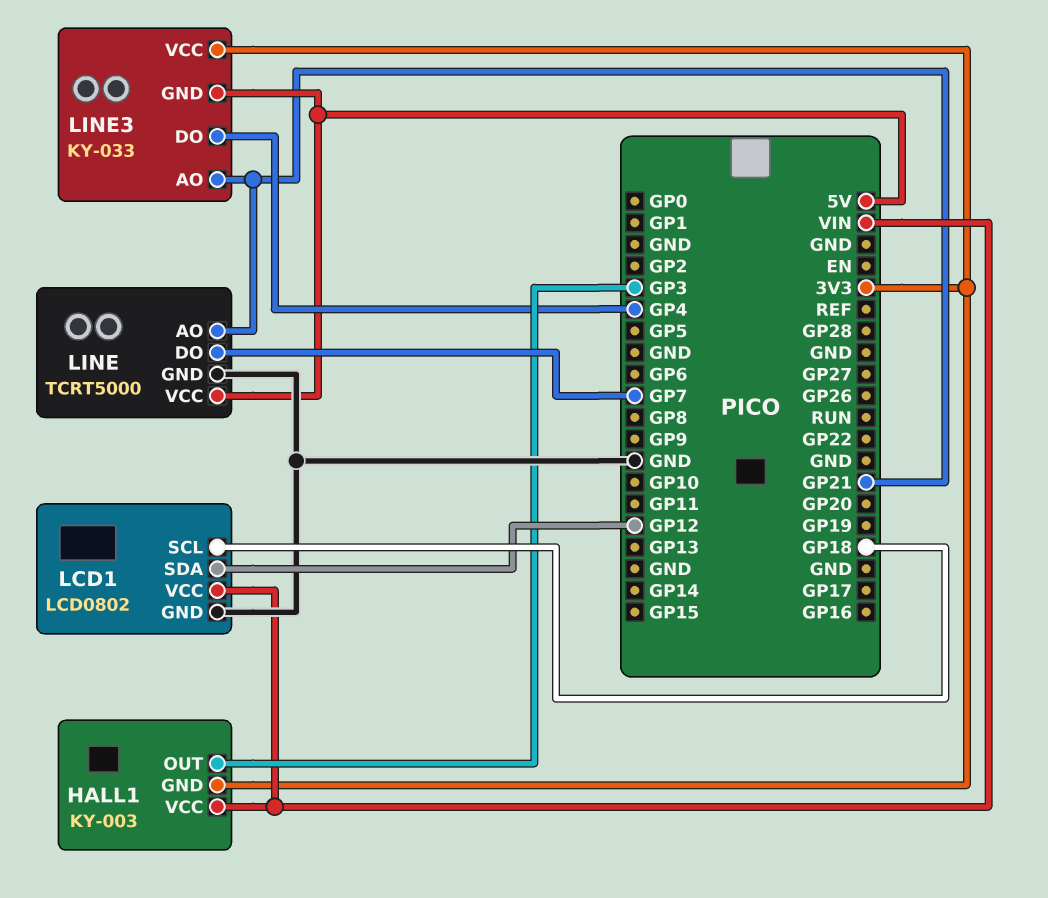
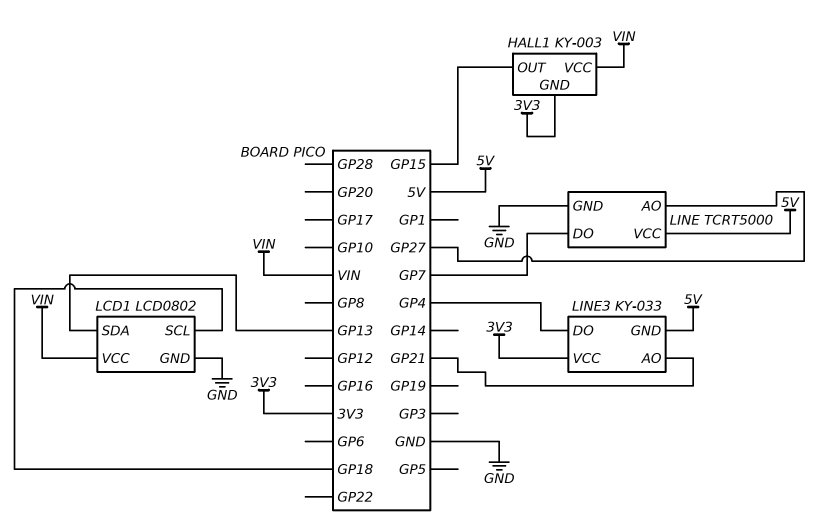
HALL1 pin OUT: GP3 -> GP15
LCD1 pin SDA: GP12 -> GP13
LINE pin AO: GP21 -> GP27

